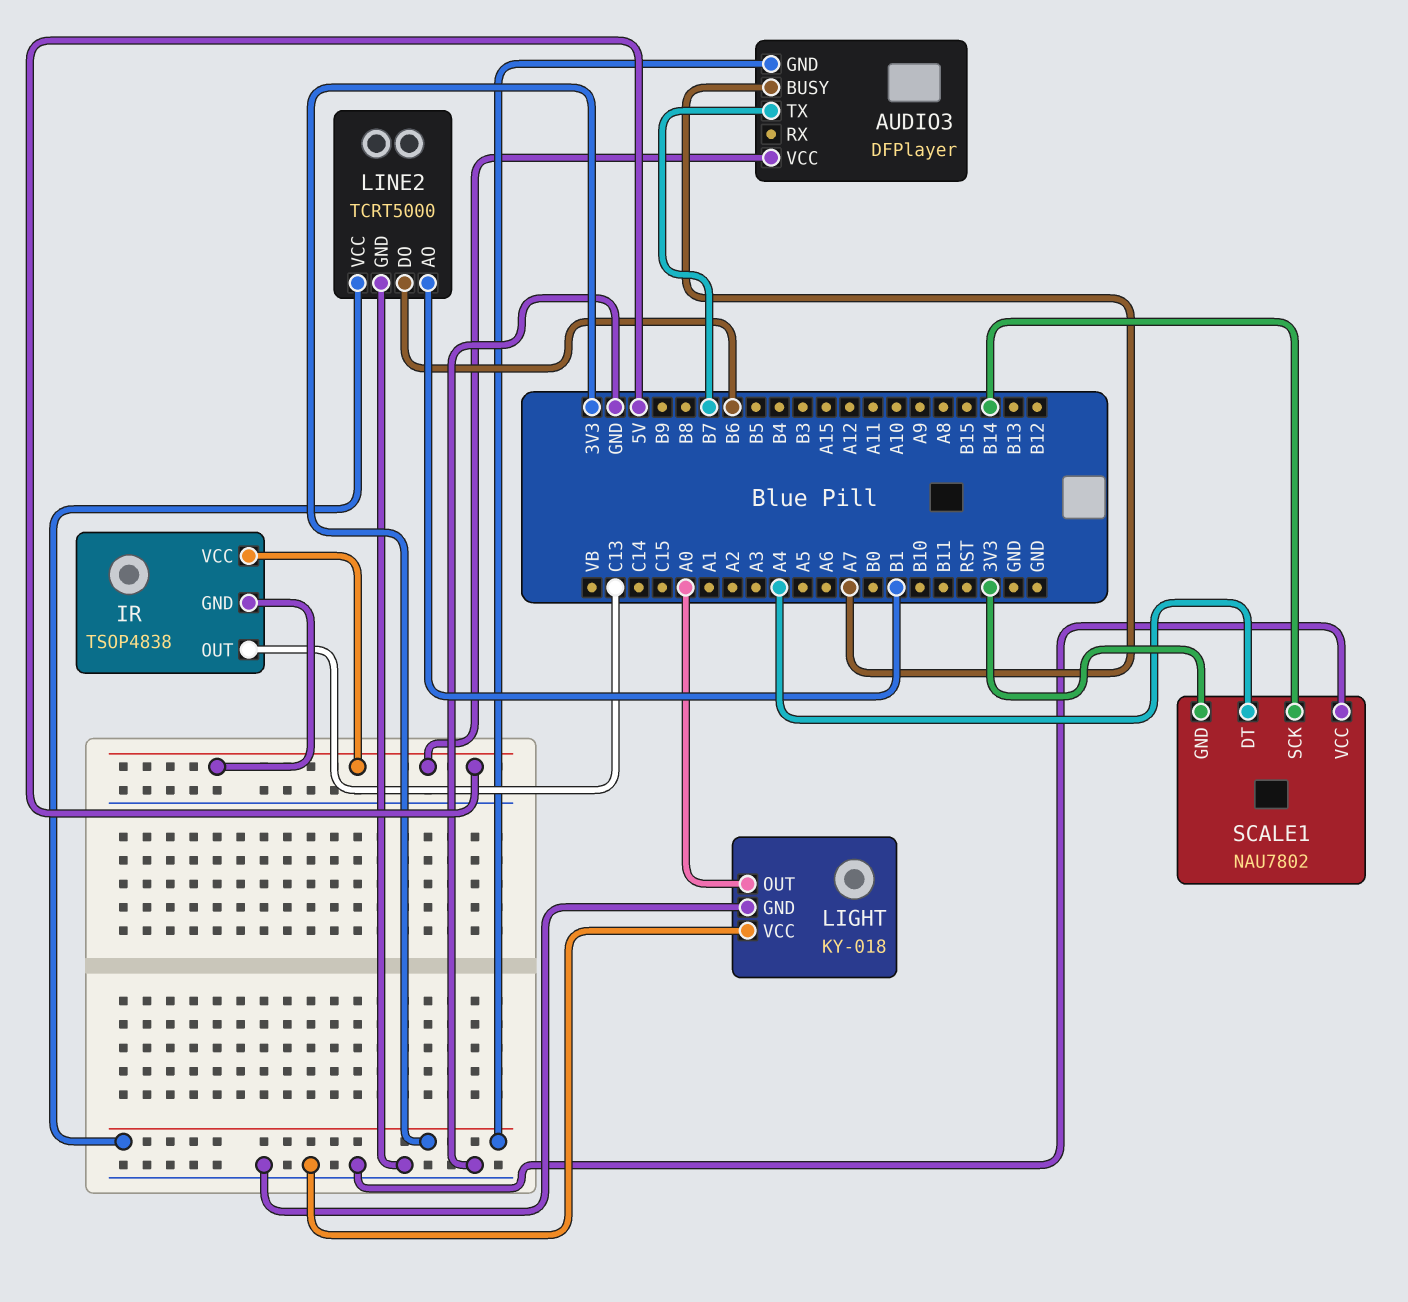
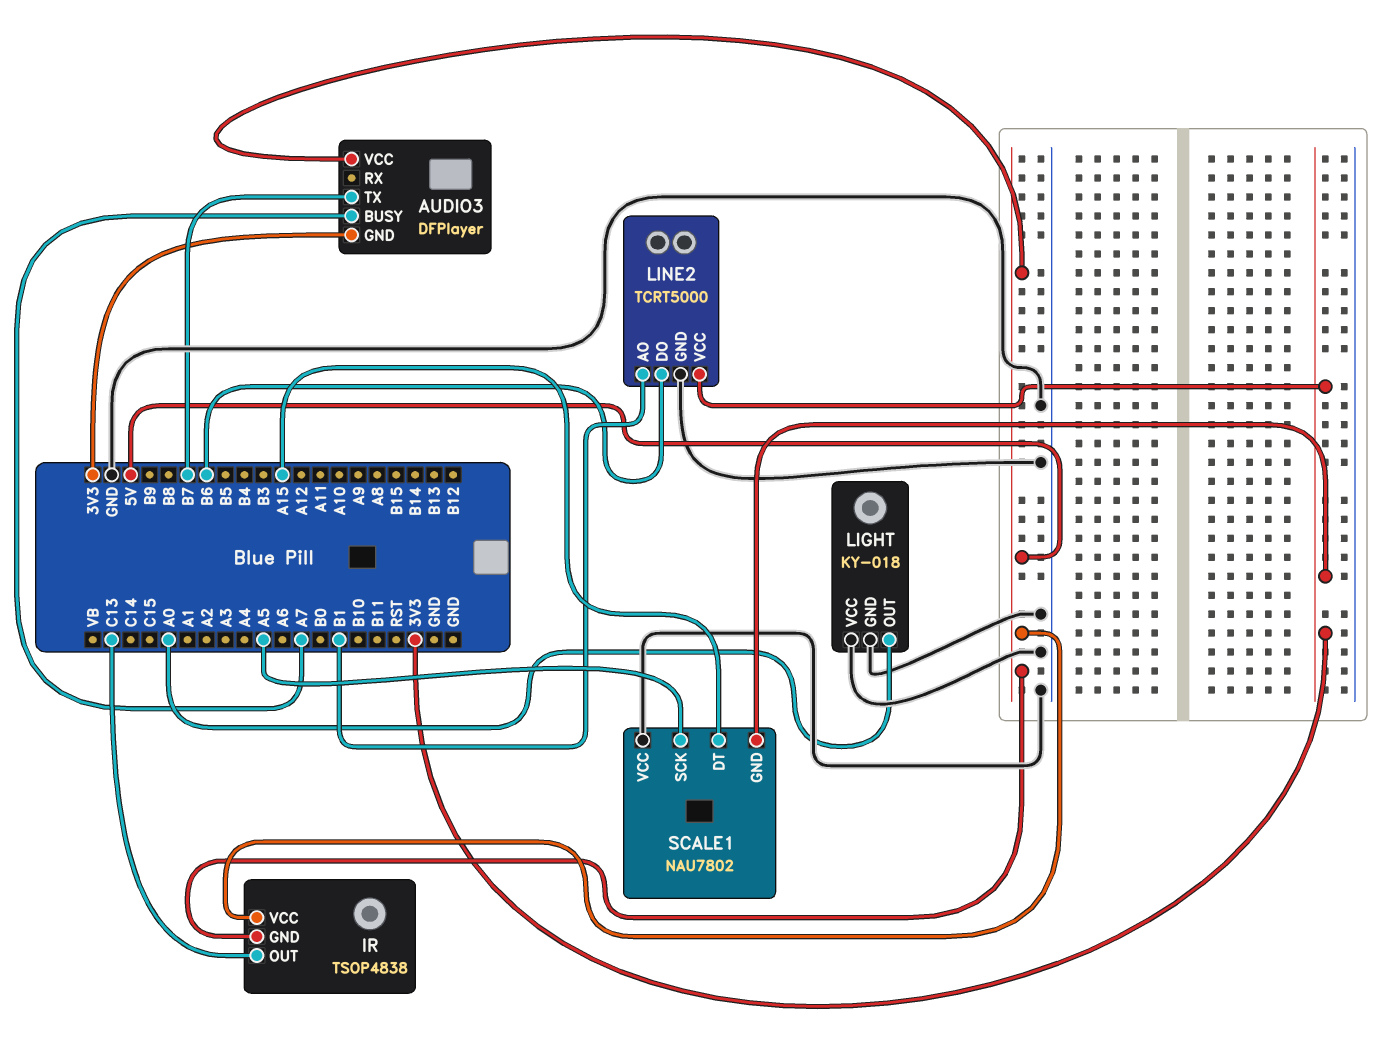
SCALE1 pin DT: A4 -> A15
SCALE1 pin SCK: B14 -> A5

